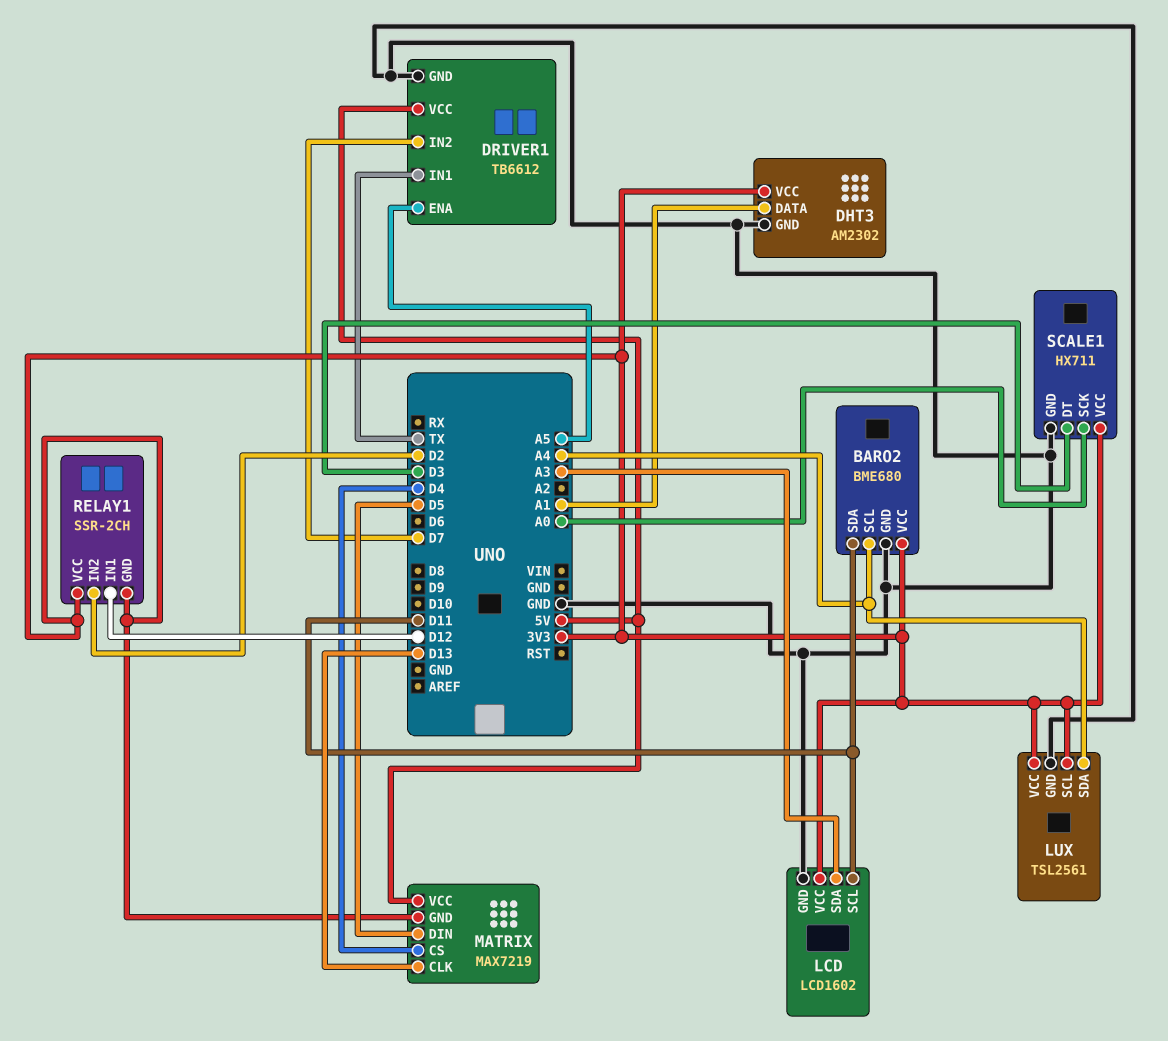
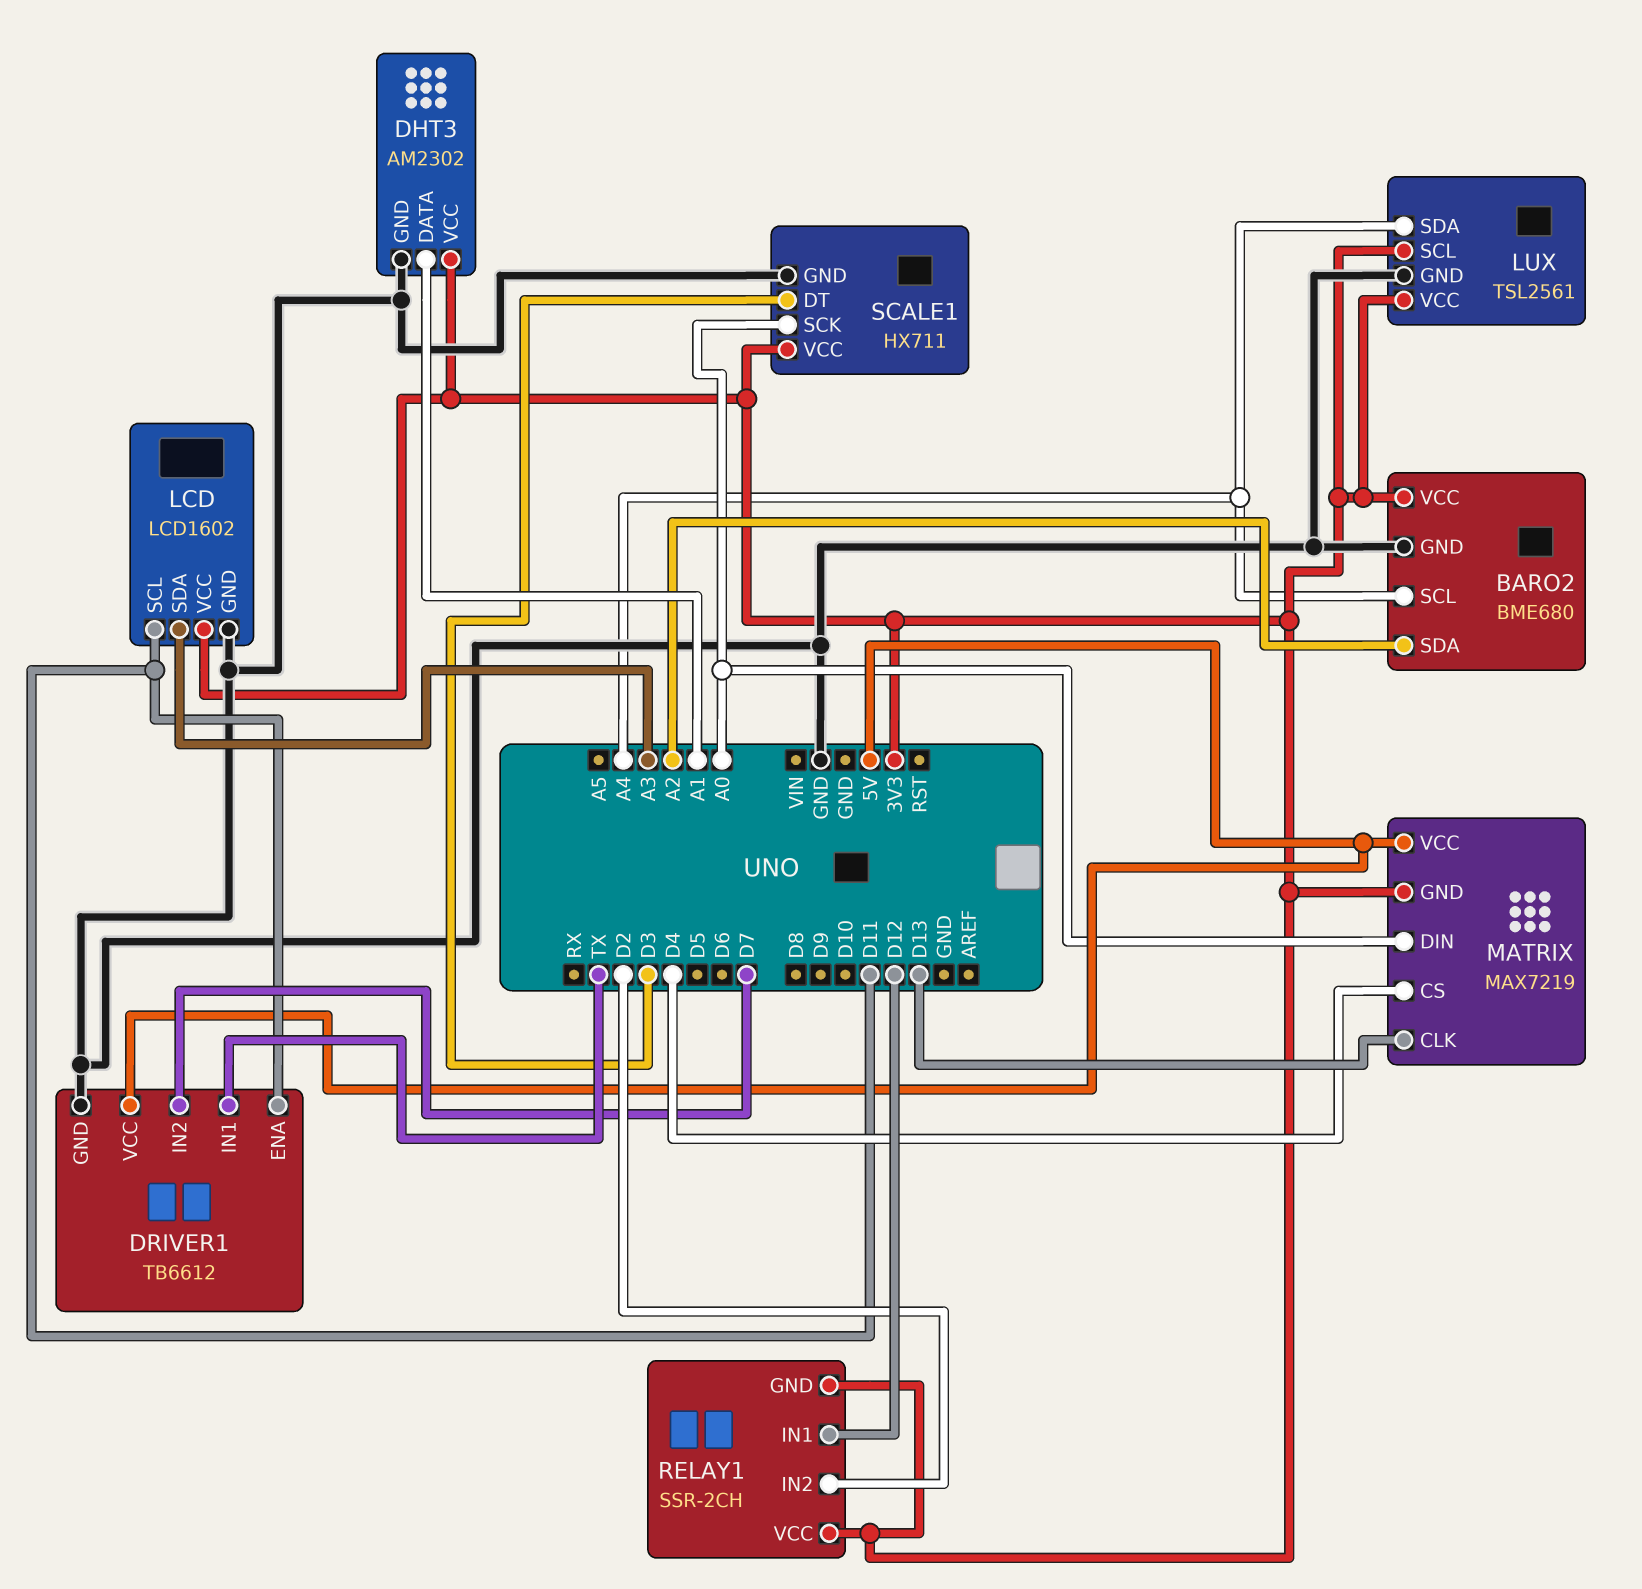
BARO2 pin SDA: D11 -> A2
DRIVER1 pin ENA: A5 -> D11
MATRIX pin DIN: D5 -> A0

